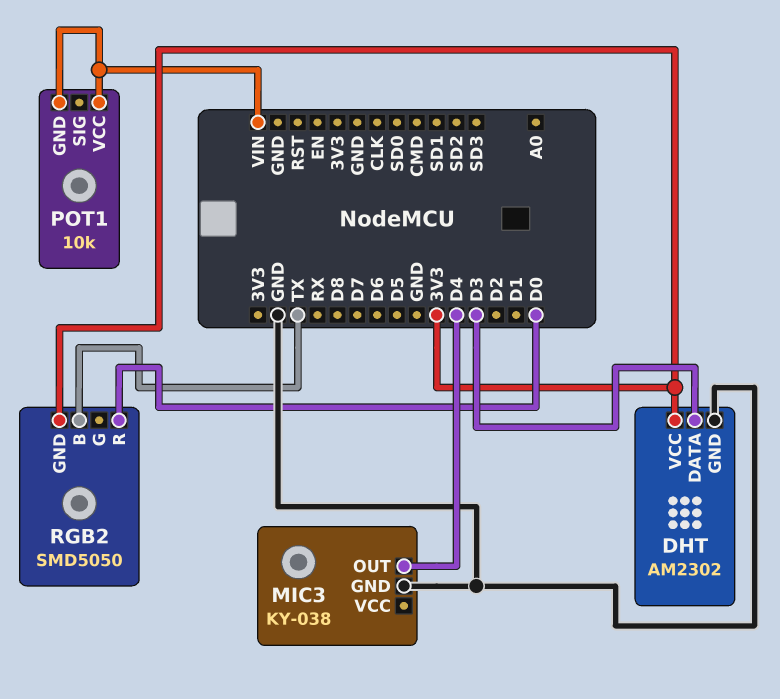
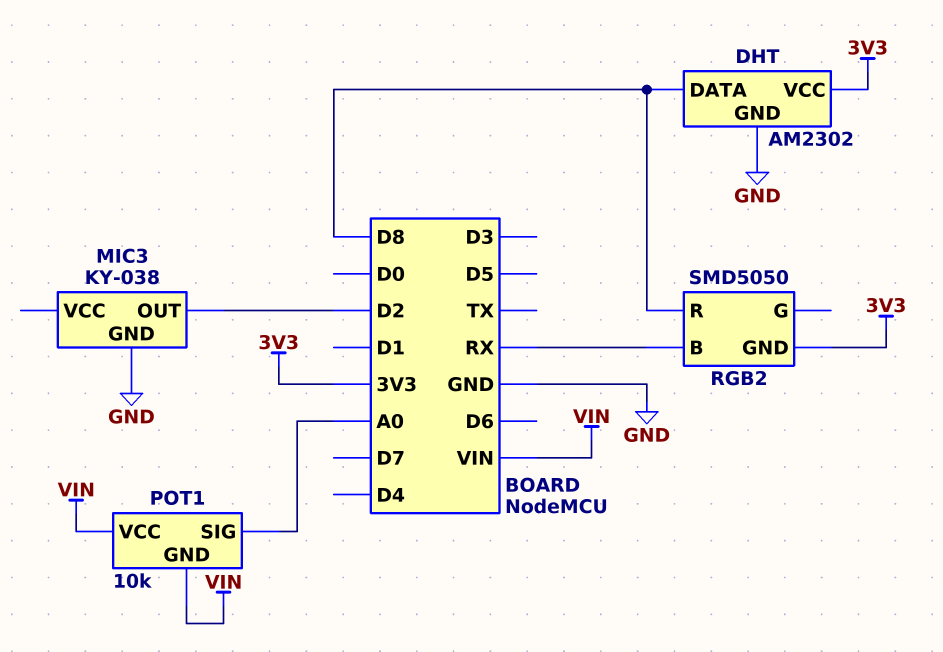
DHT pin DATA: D3 -> D8
MIC3 pin OUT: D4 -> D2
POT1 pin SIG: none -> A0
RGB2 pin B: TX -> RX
RGB2 pin R: D0 -> D8

